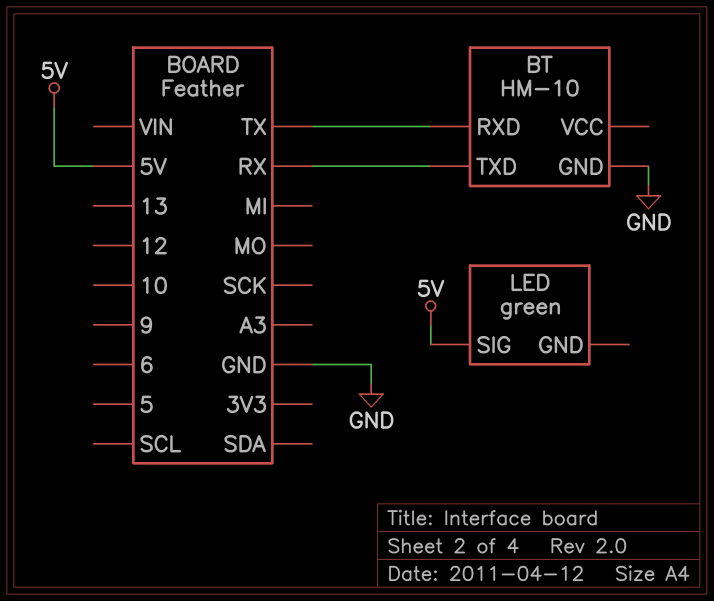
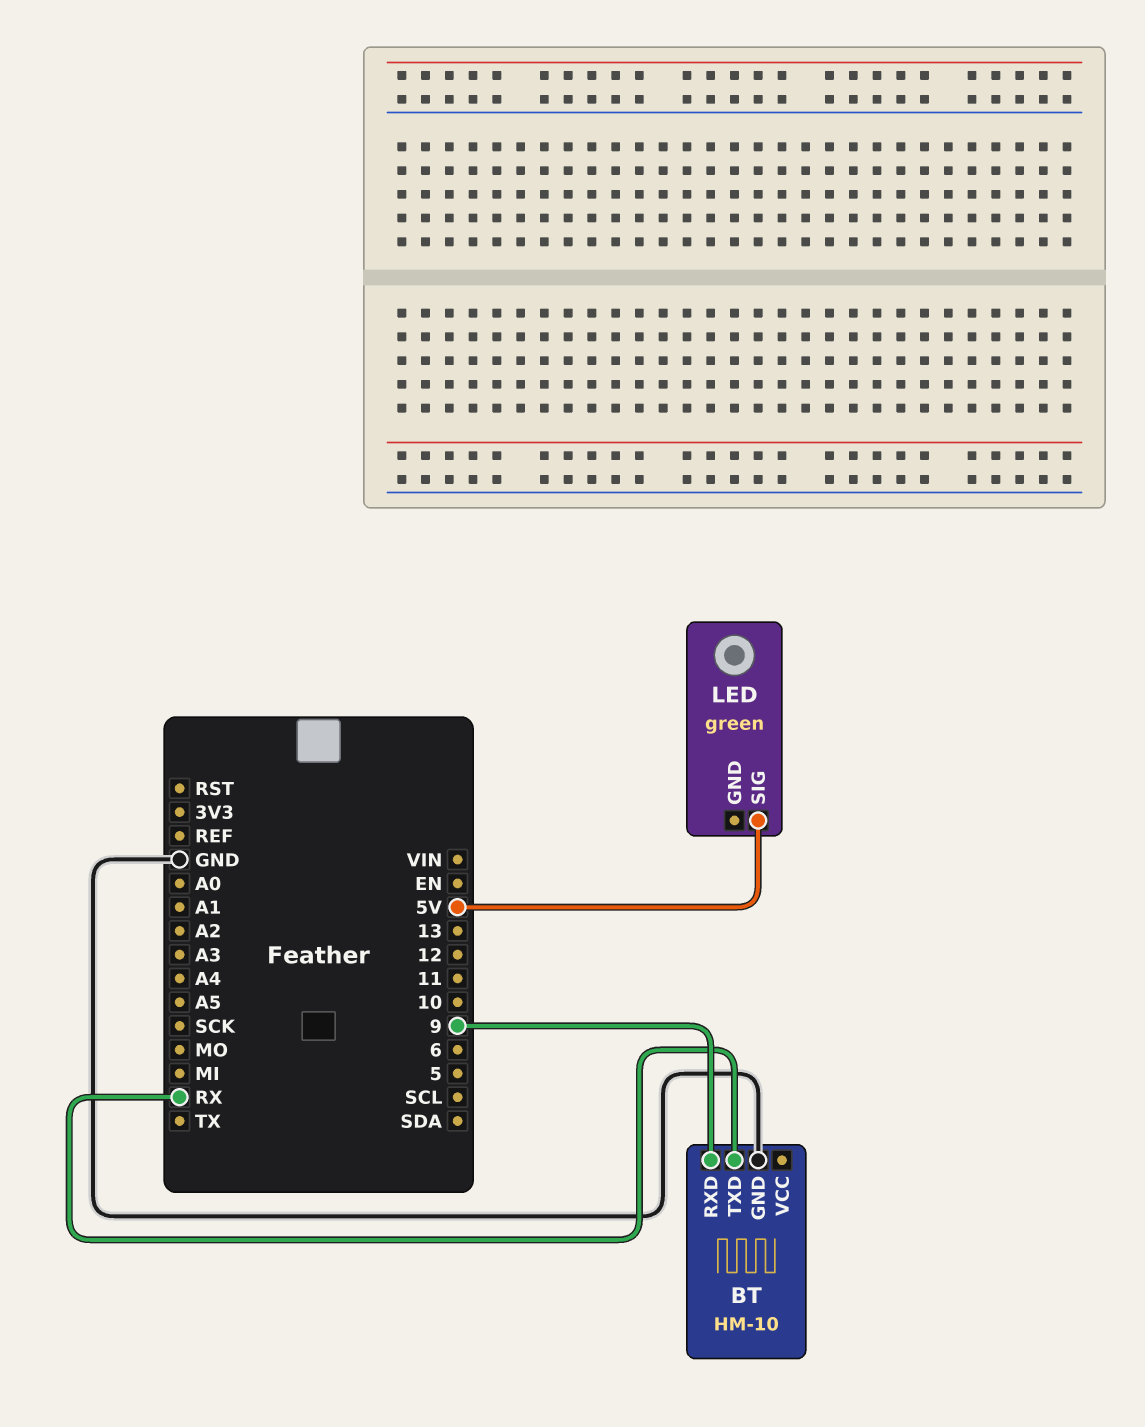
BT pin RXD: TX -> 9

